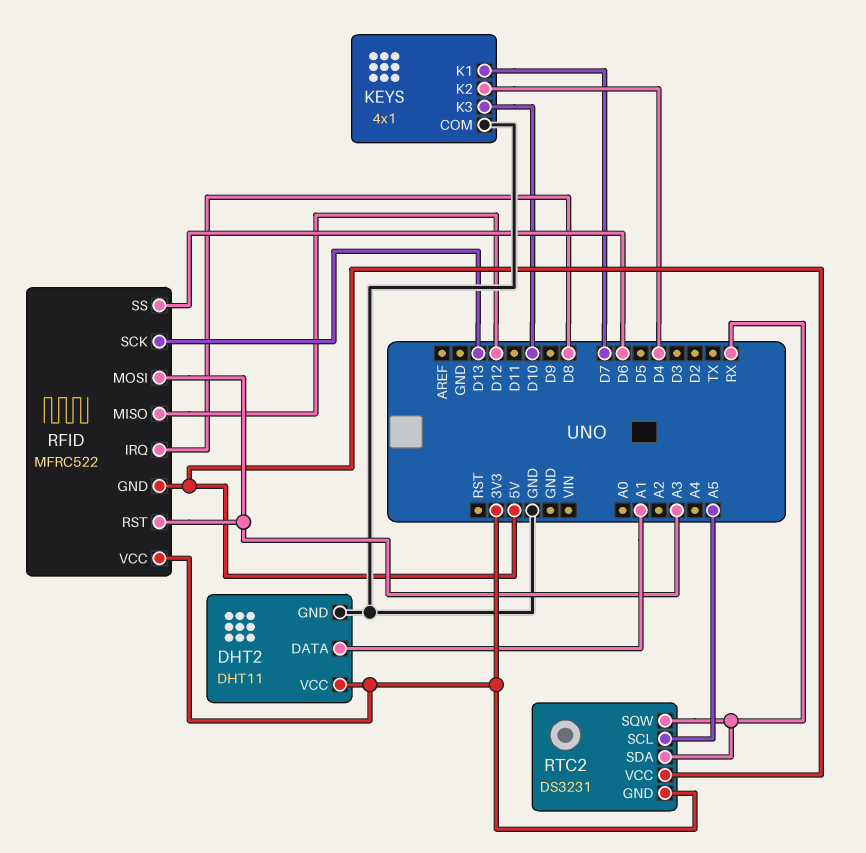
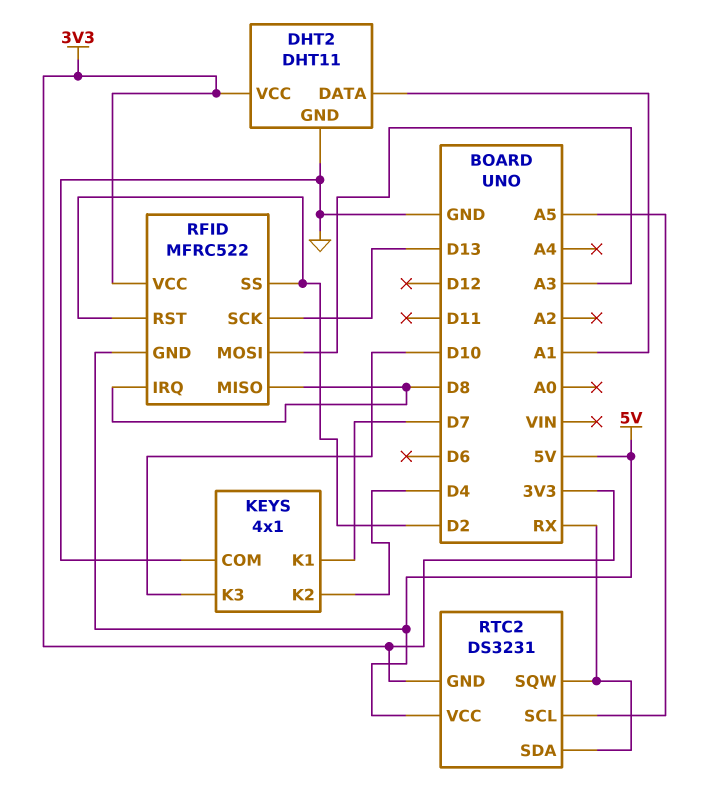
RFID pin MISO: D12 -> D8
RFID pin RST: A3 -> D2
RFID pin SS: D6 -> D2

